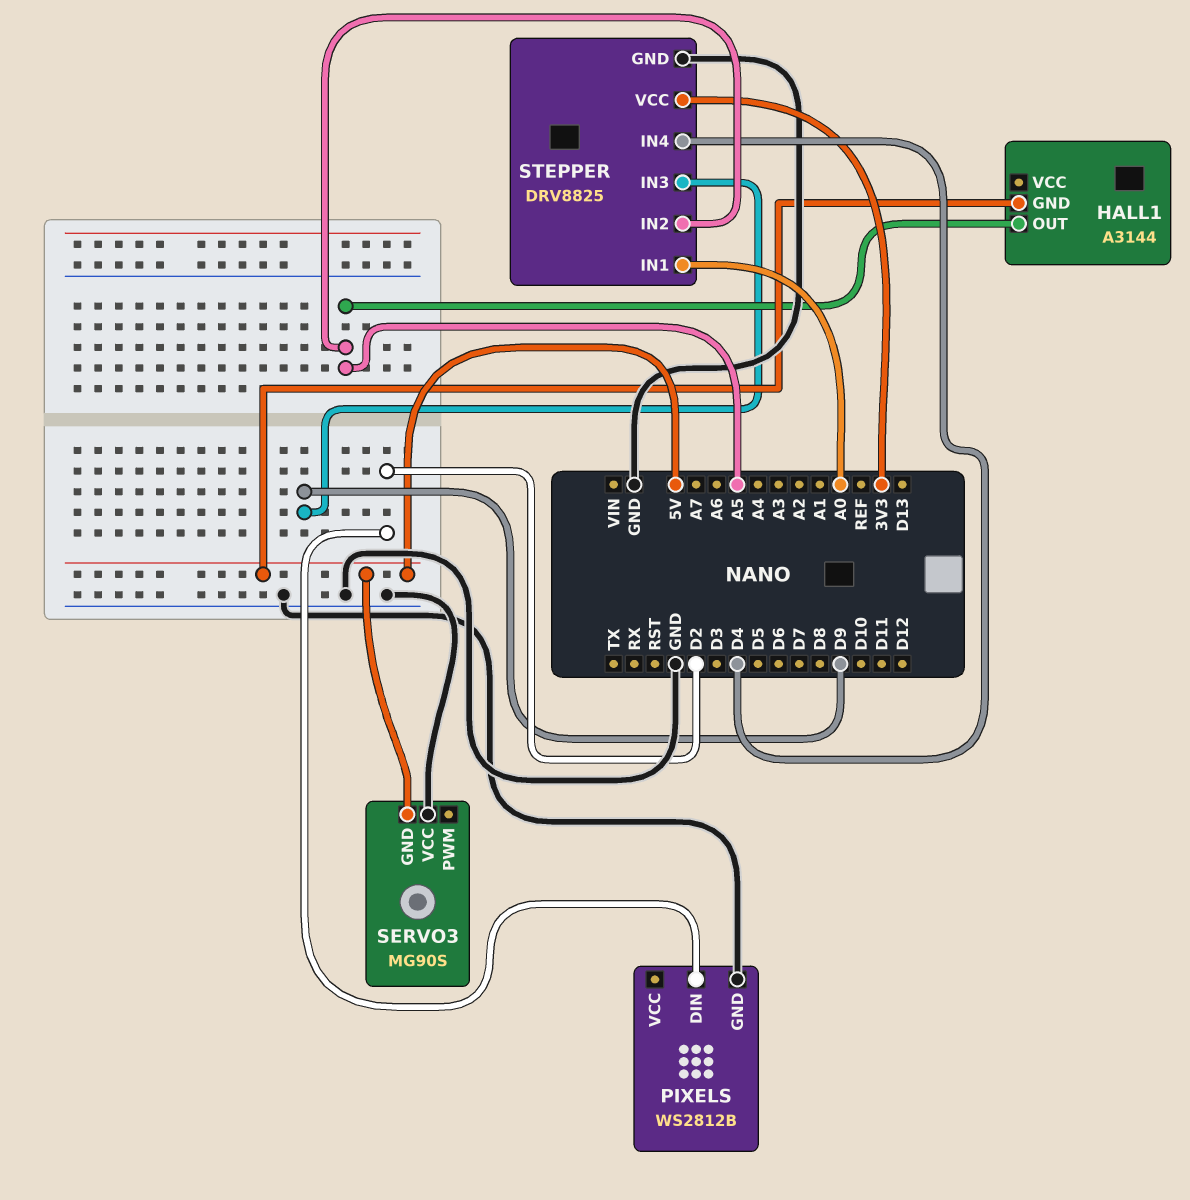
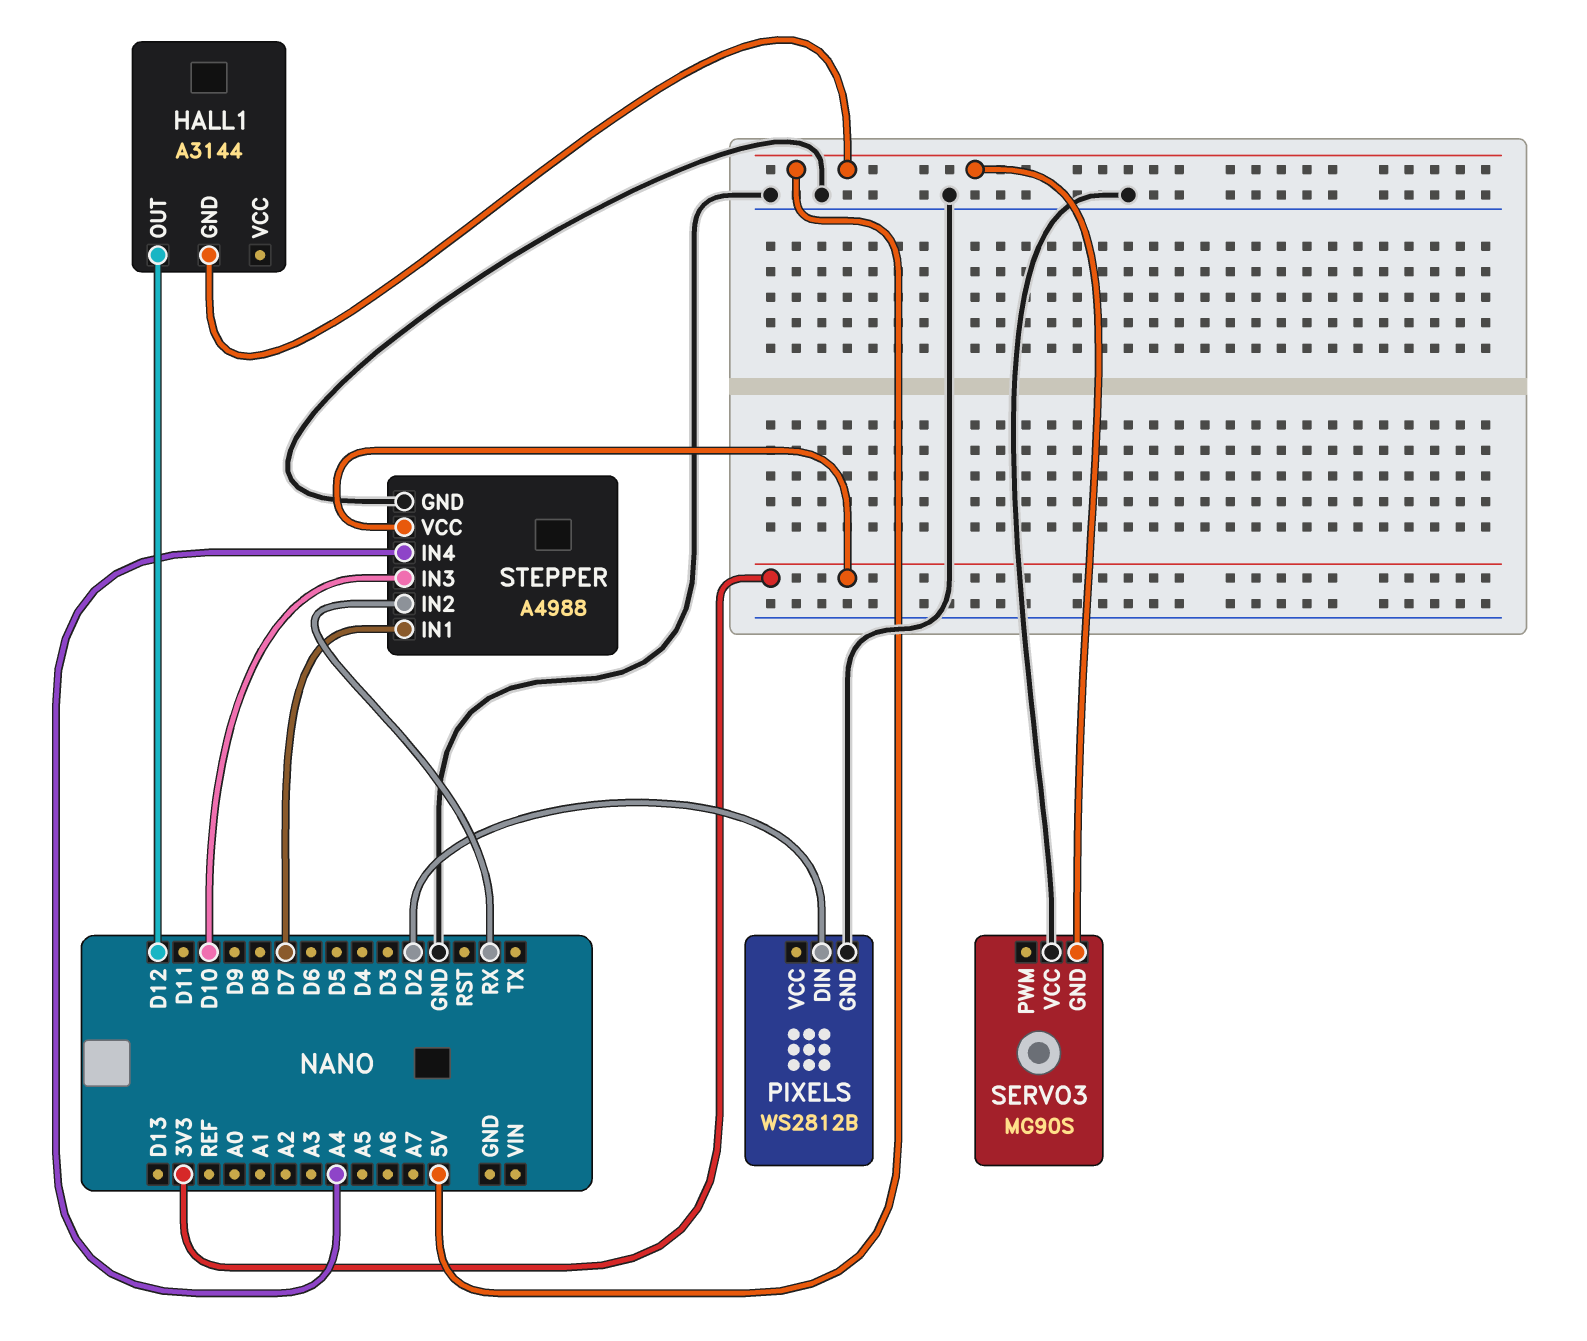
HALL1 pin OUT: A5 -> D12
STEPPER: DRV8825 -> A4988
STEPPER pin IN1: A0 -> D7
STEPPER pin IN2: A5 -> RX
STEPPER pin IN3: D9 -> D10
STEPPER pin IN4: D4 -> A4

